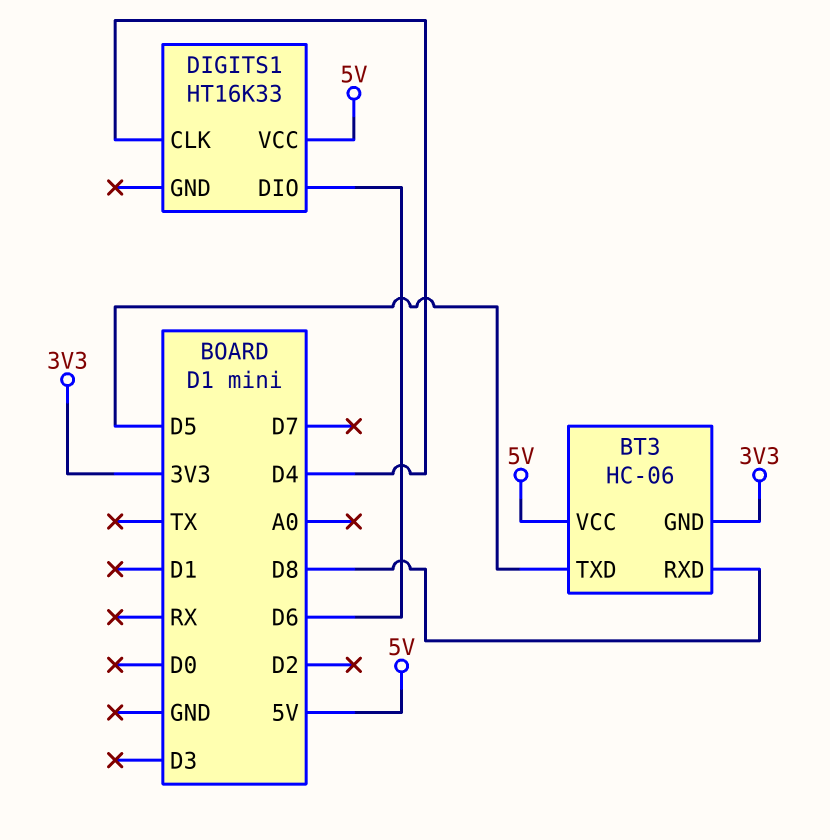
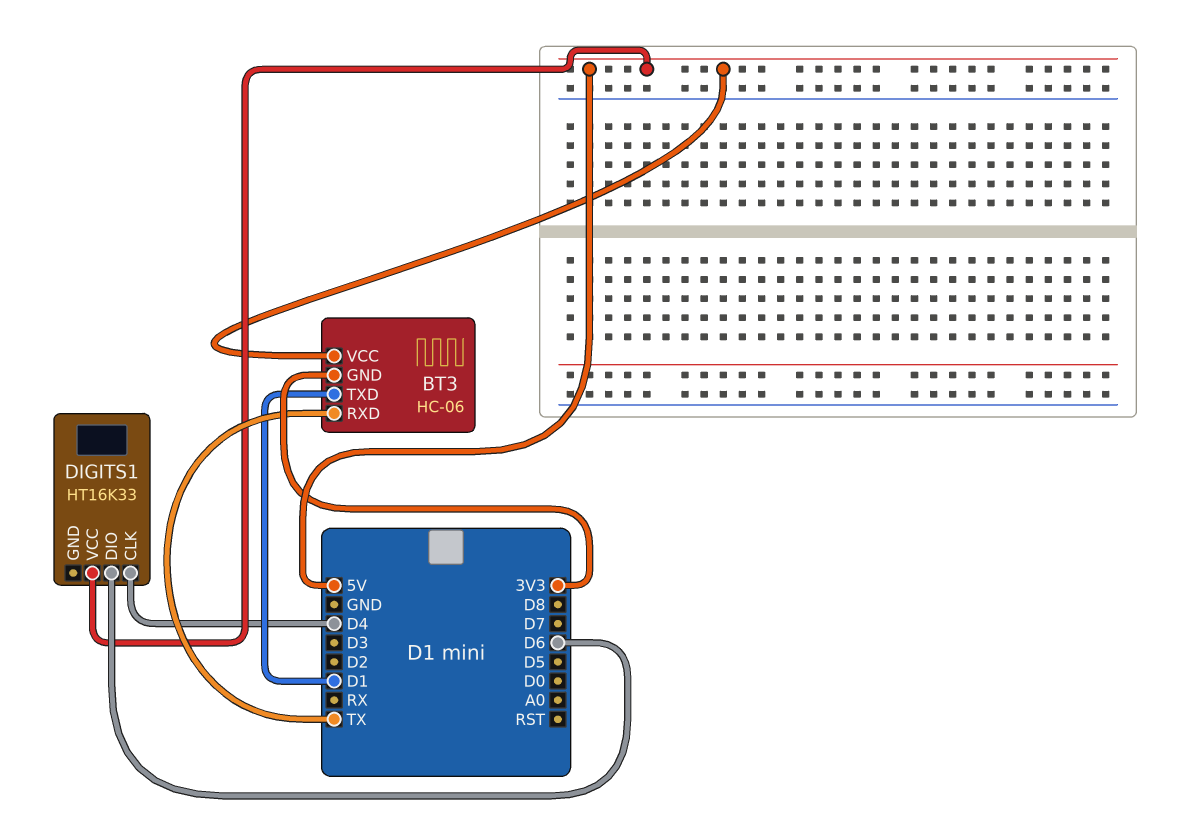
BT3 pin RXD: D8 -> TX
BT3 pin TXD: D5 -> D1

